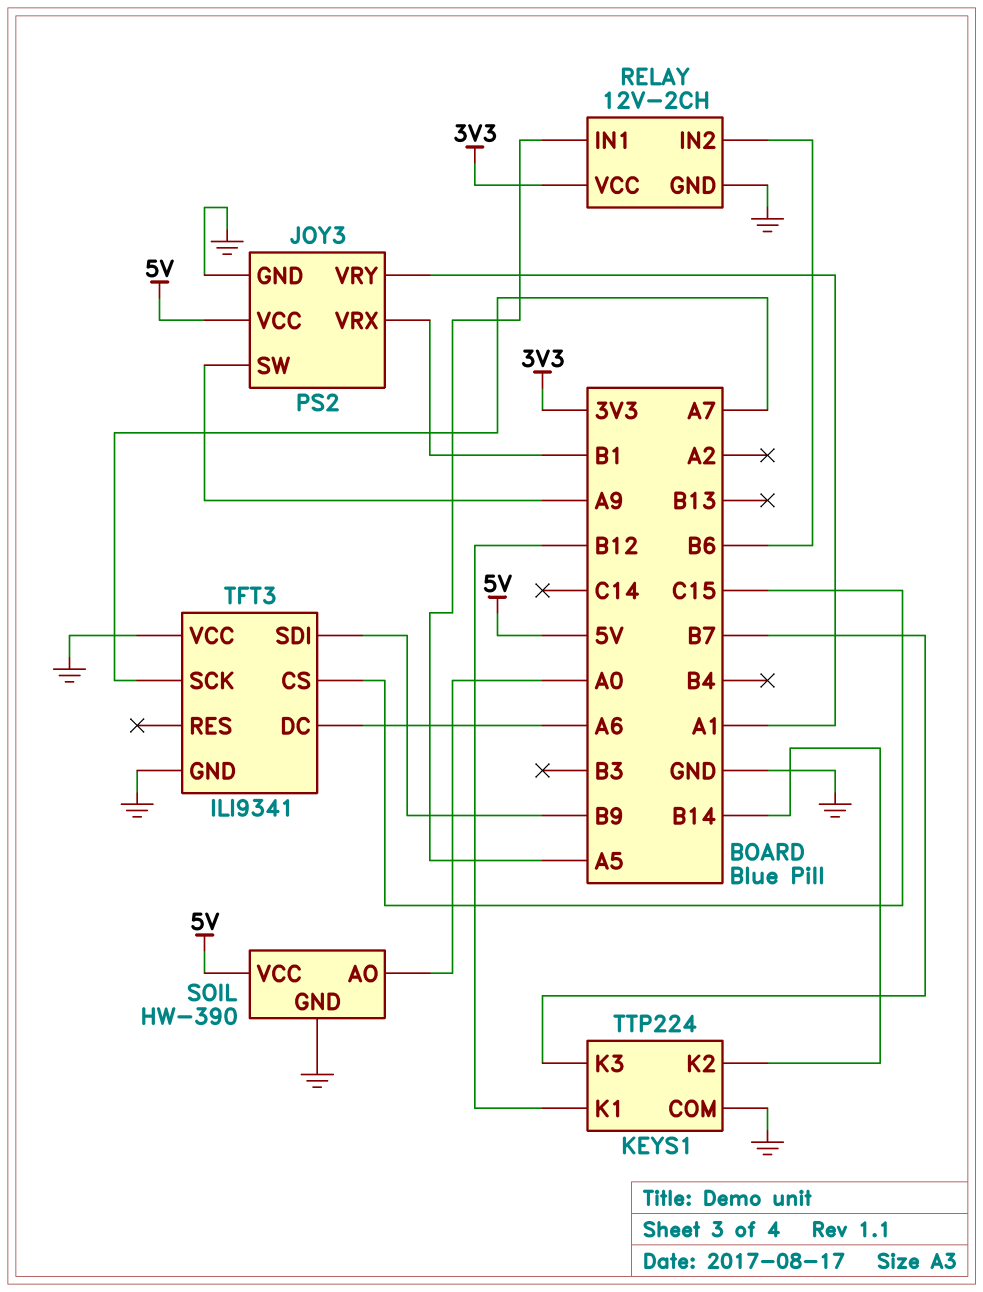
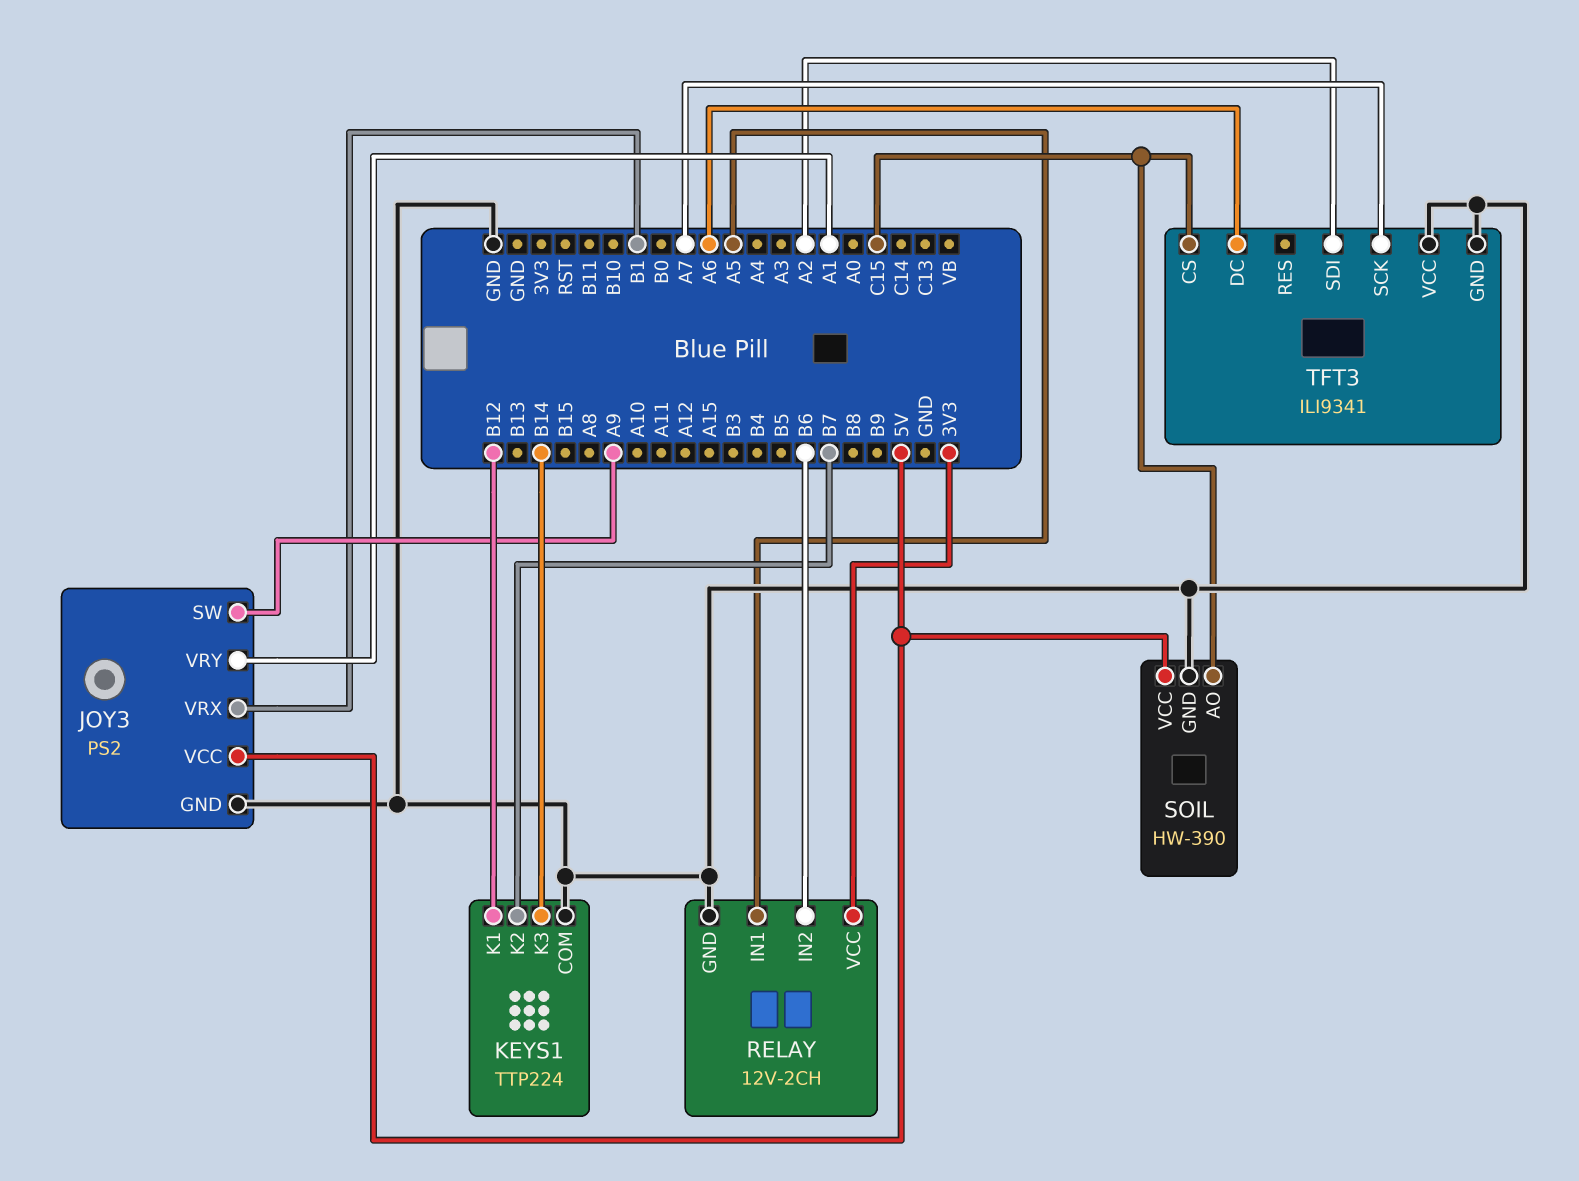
KEYS1 pin K2: B14 -> B7
KEYS1 pin K3: B7 -> B14
SOIL pin AO: A0 -> C15
TFT3 pin SDI: B9 -> A2

